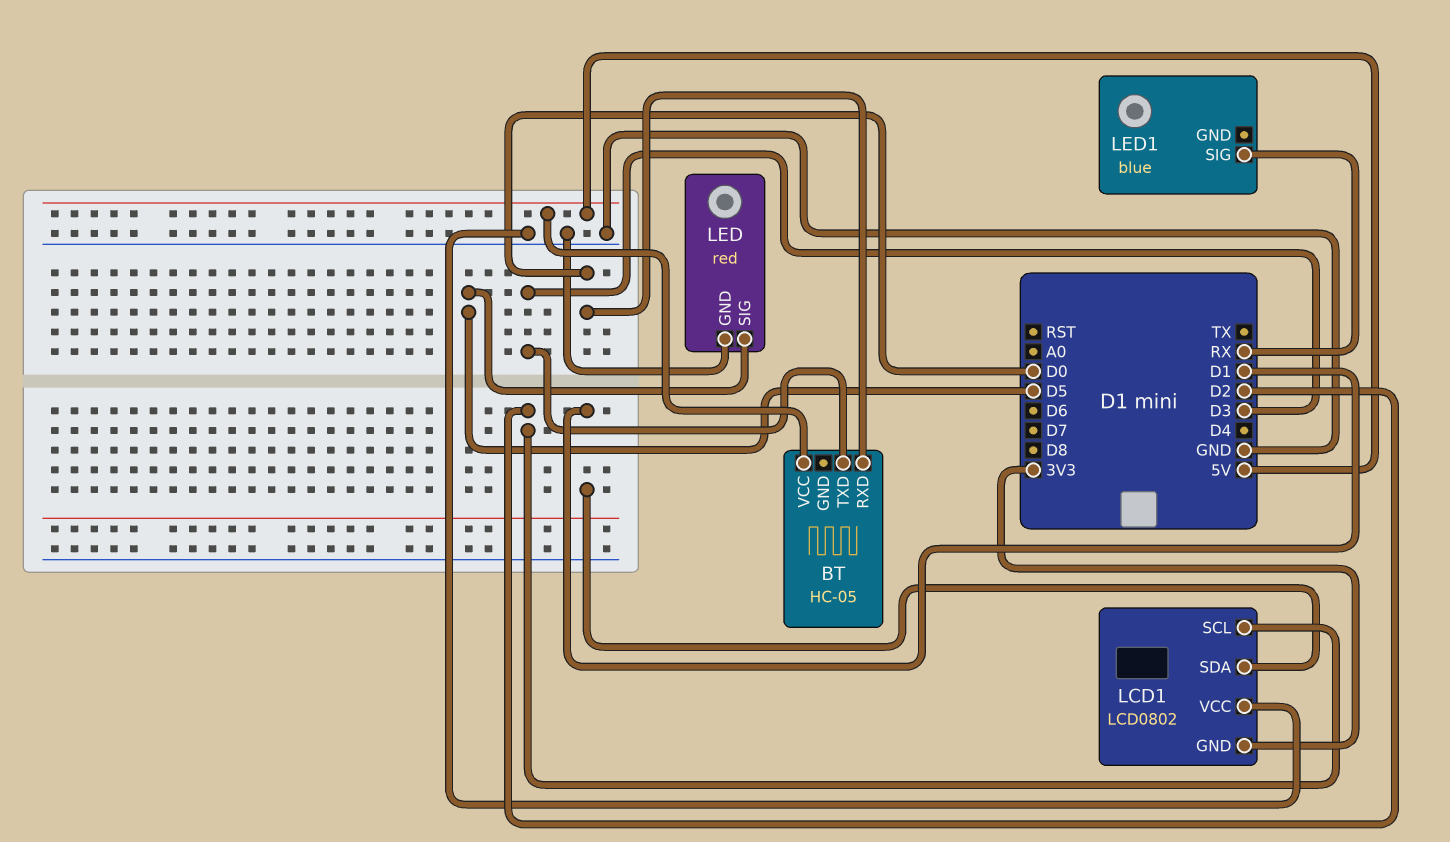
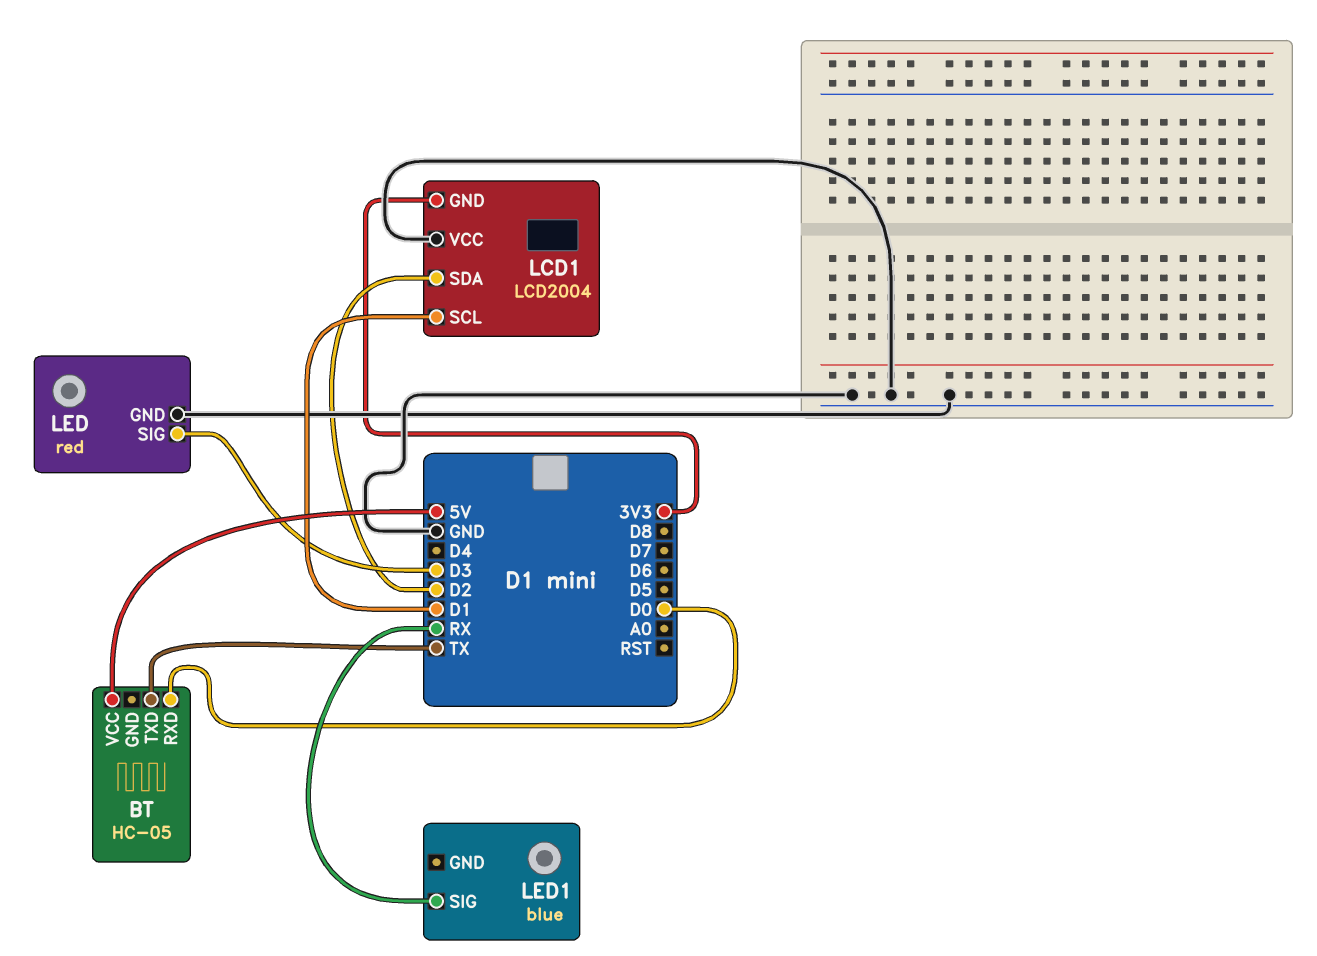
BT pin TXD: D3 -> TX
LCD1: LCD0802 -> LCD2004
LCD1 pin SCL: D2 -> D1
LCD1 pin SDA: D1 -> D2
LED pin SIG: D5 -> D3

